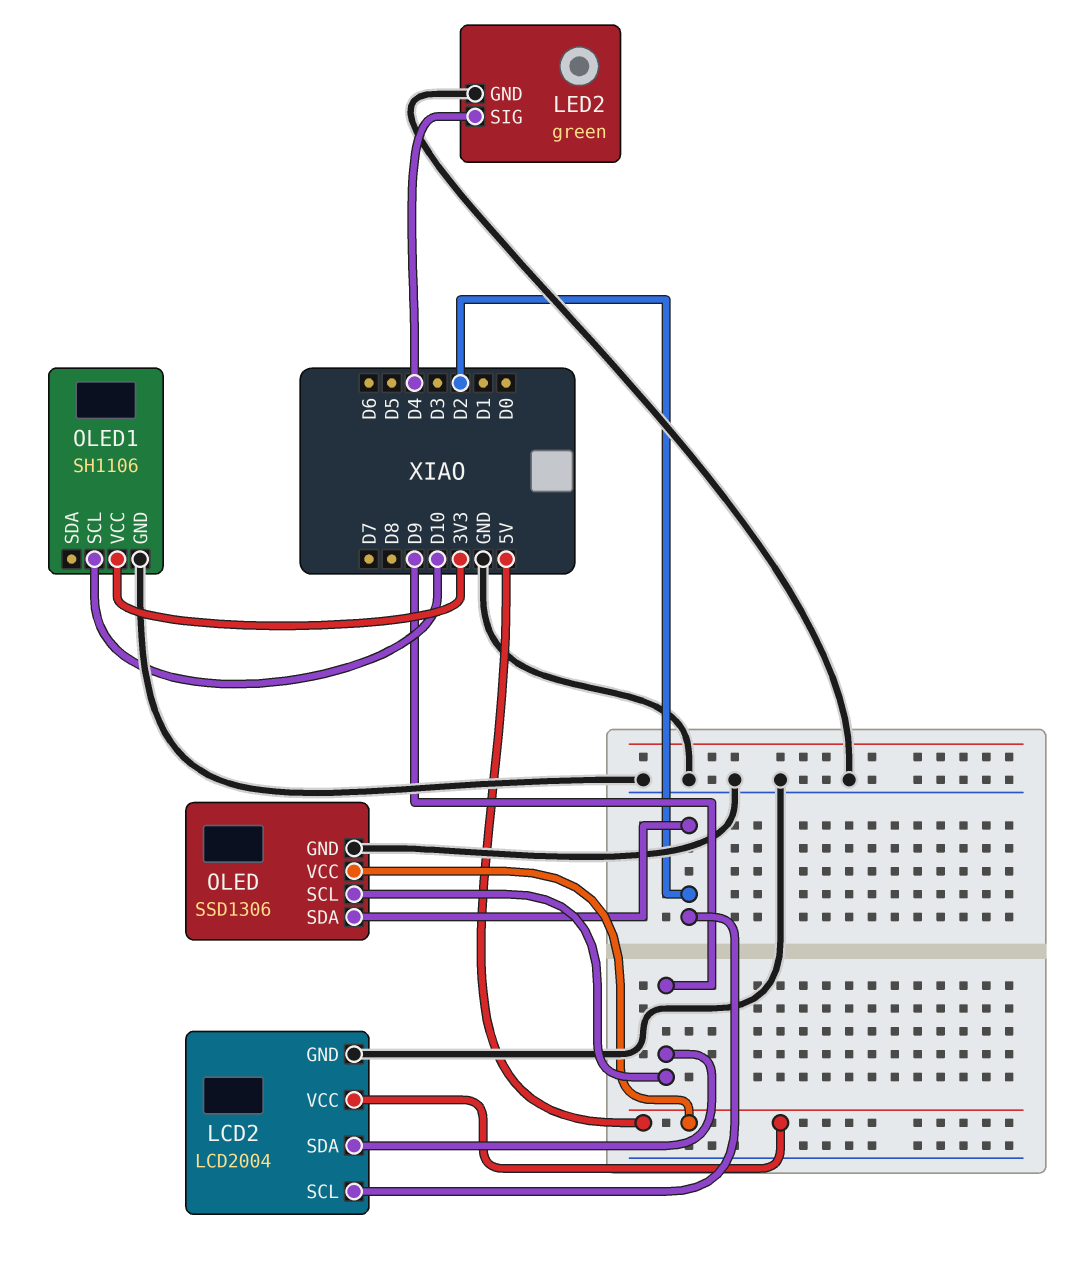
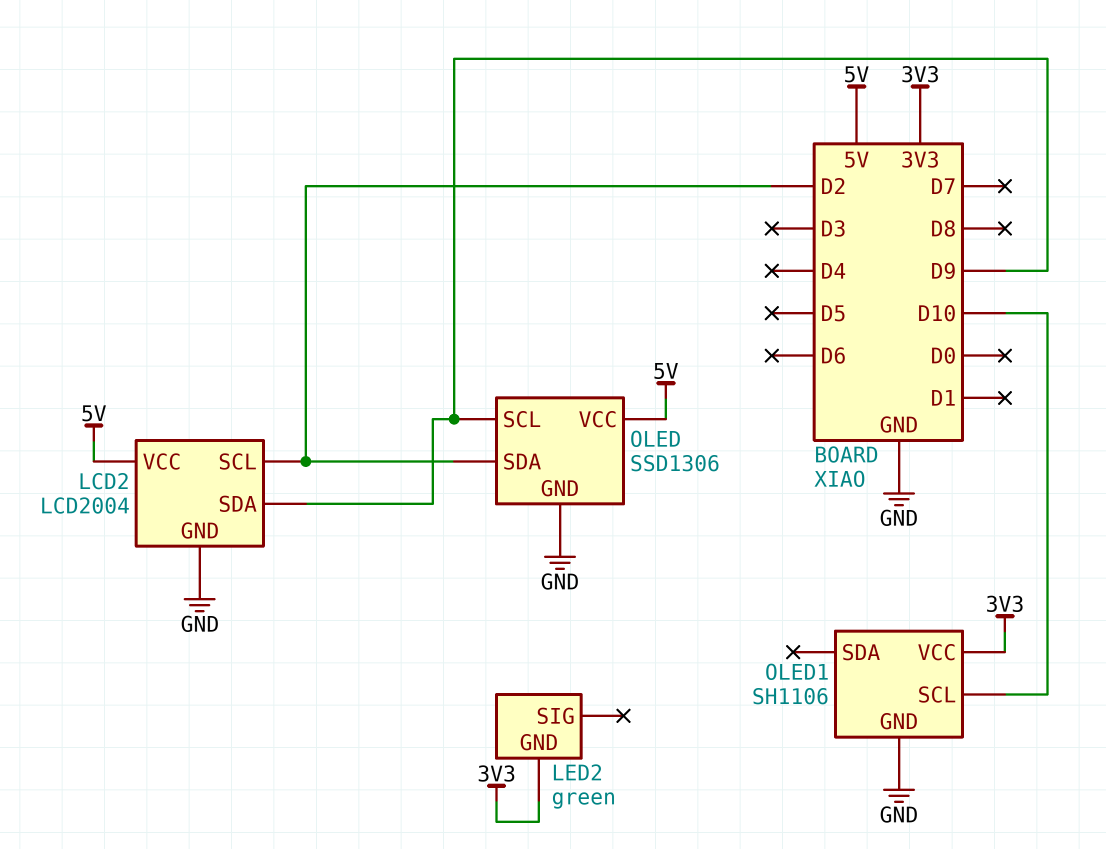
LED2 pin GND: GND -> 3V3
LED2 pin SIG: D4 -> none

